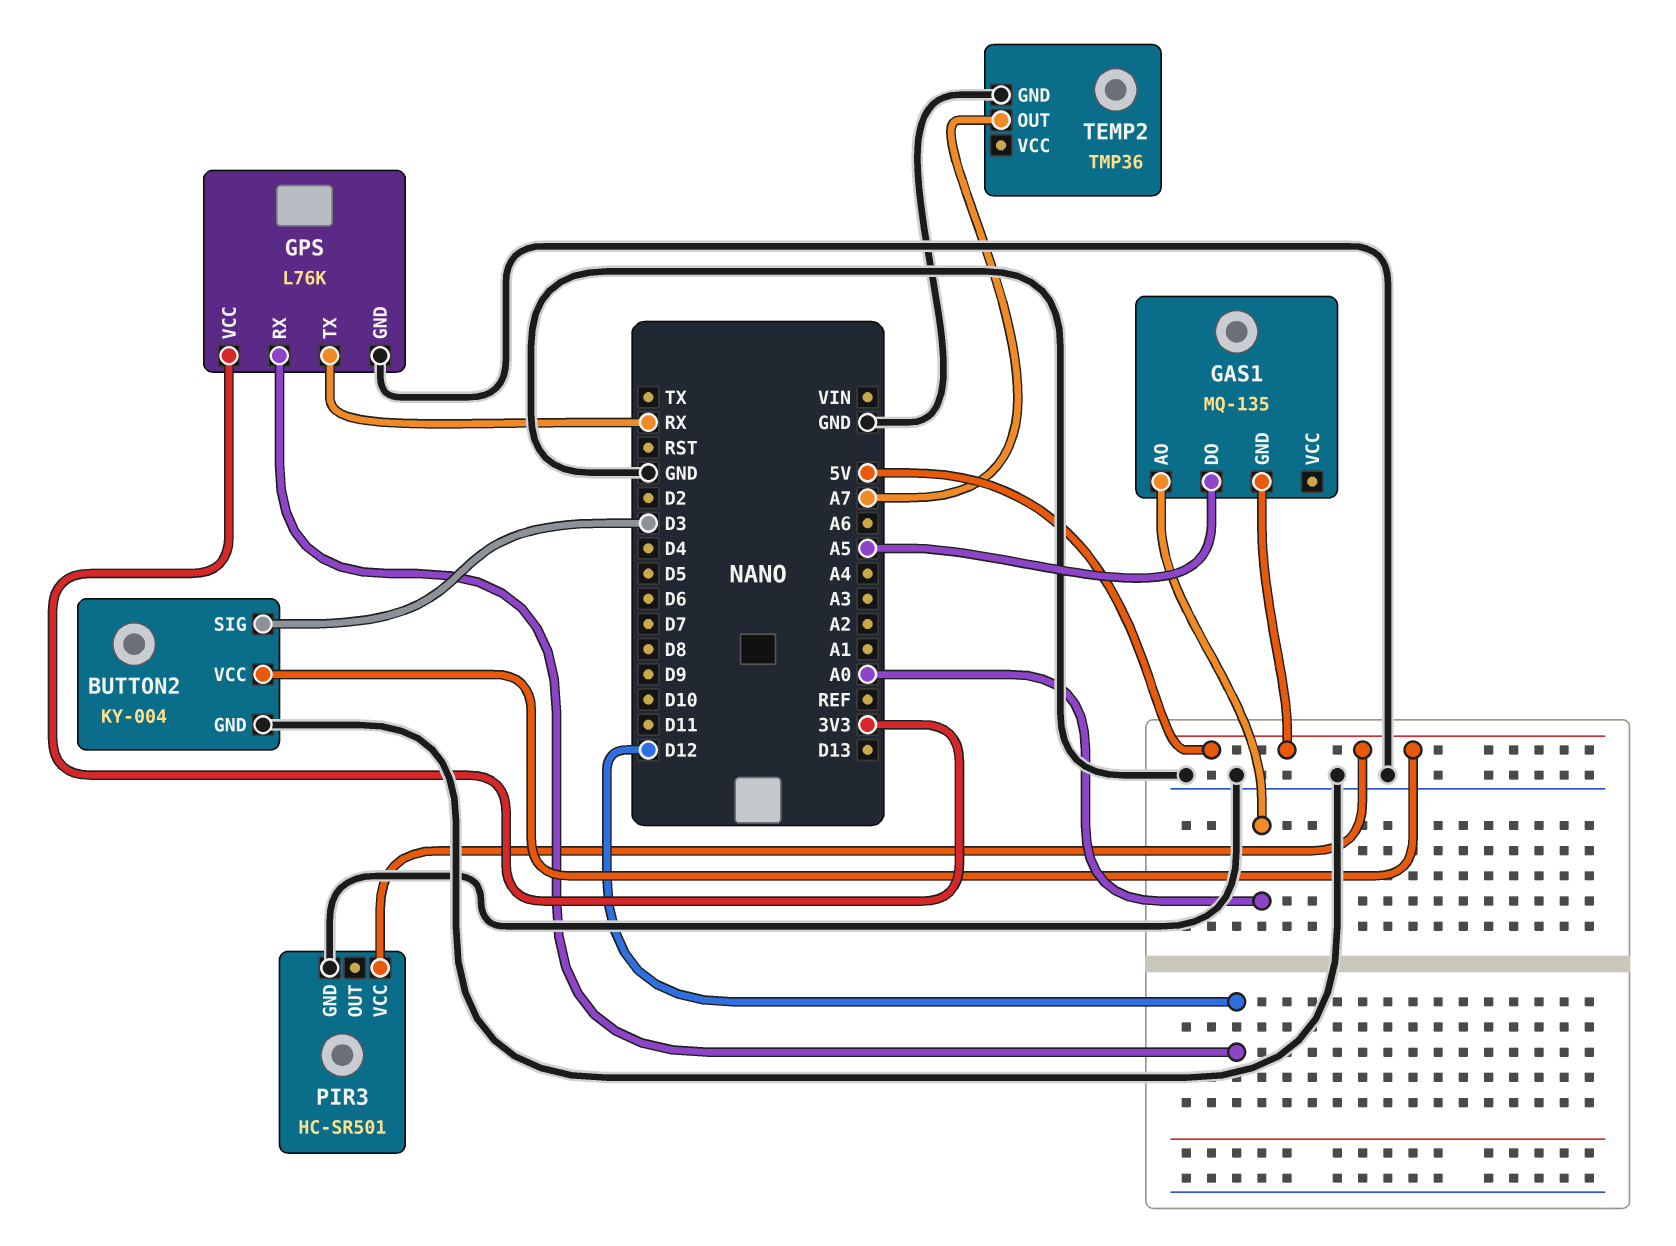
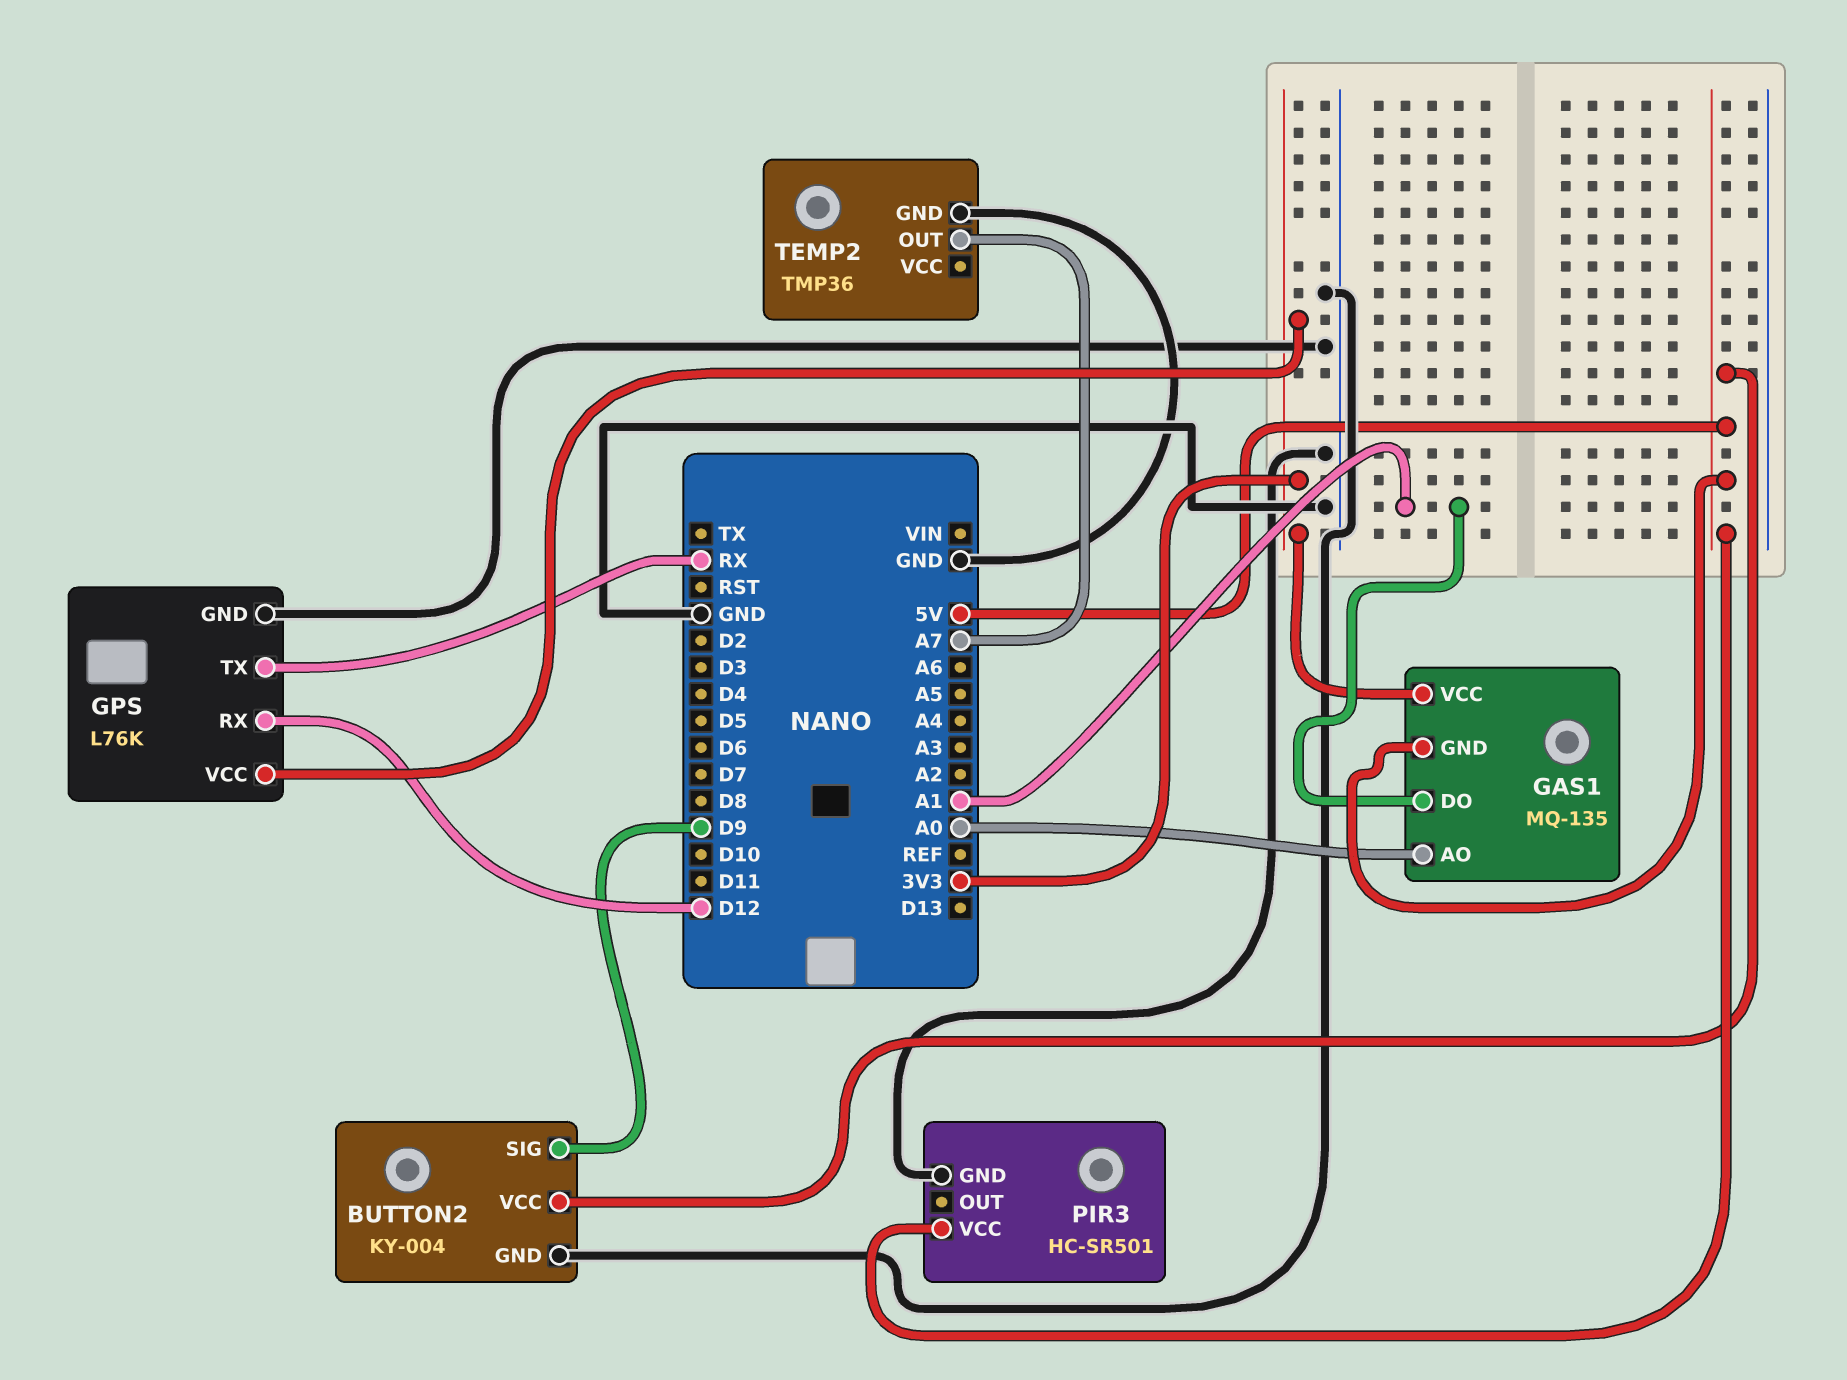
BUTTON2 pin SIG: D3 -> D9
GAS1 pin DO: A5 -> A1
GAS1 pin VCC: none -> 3V3

